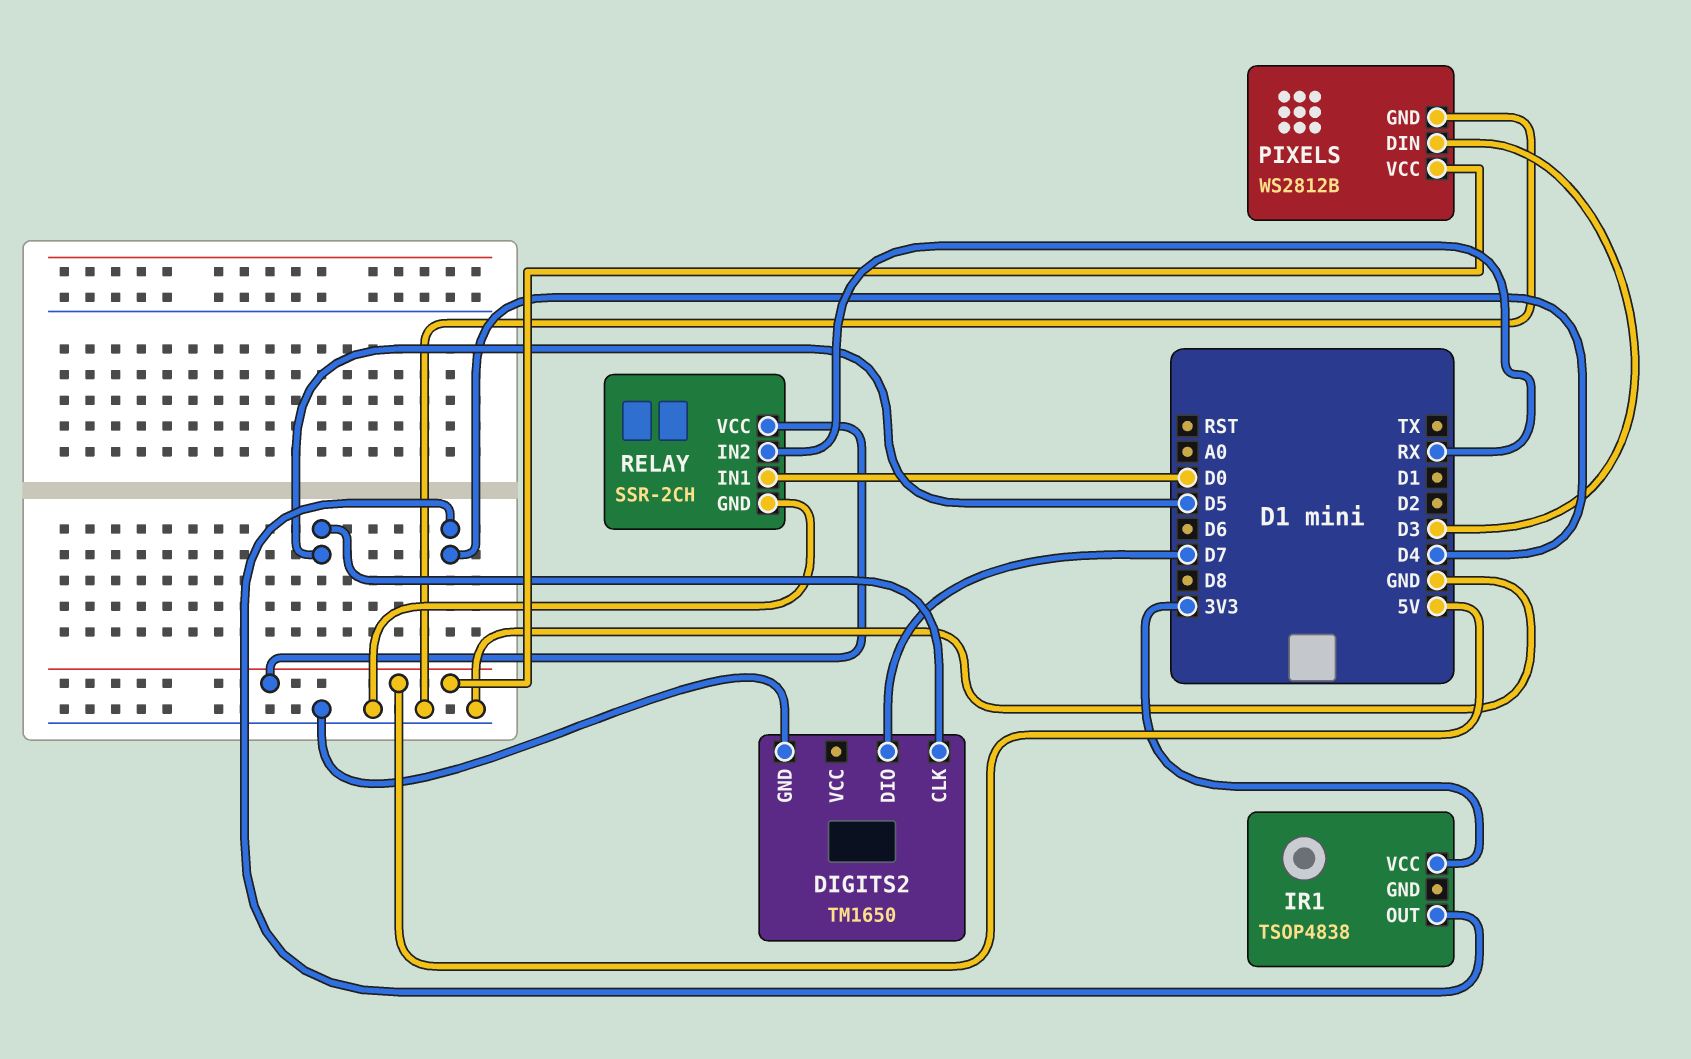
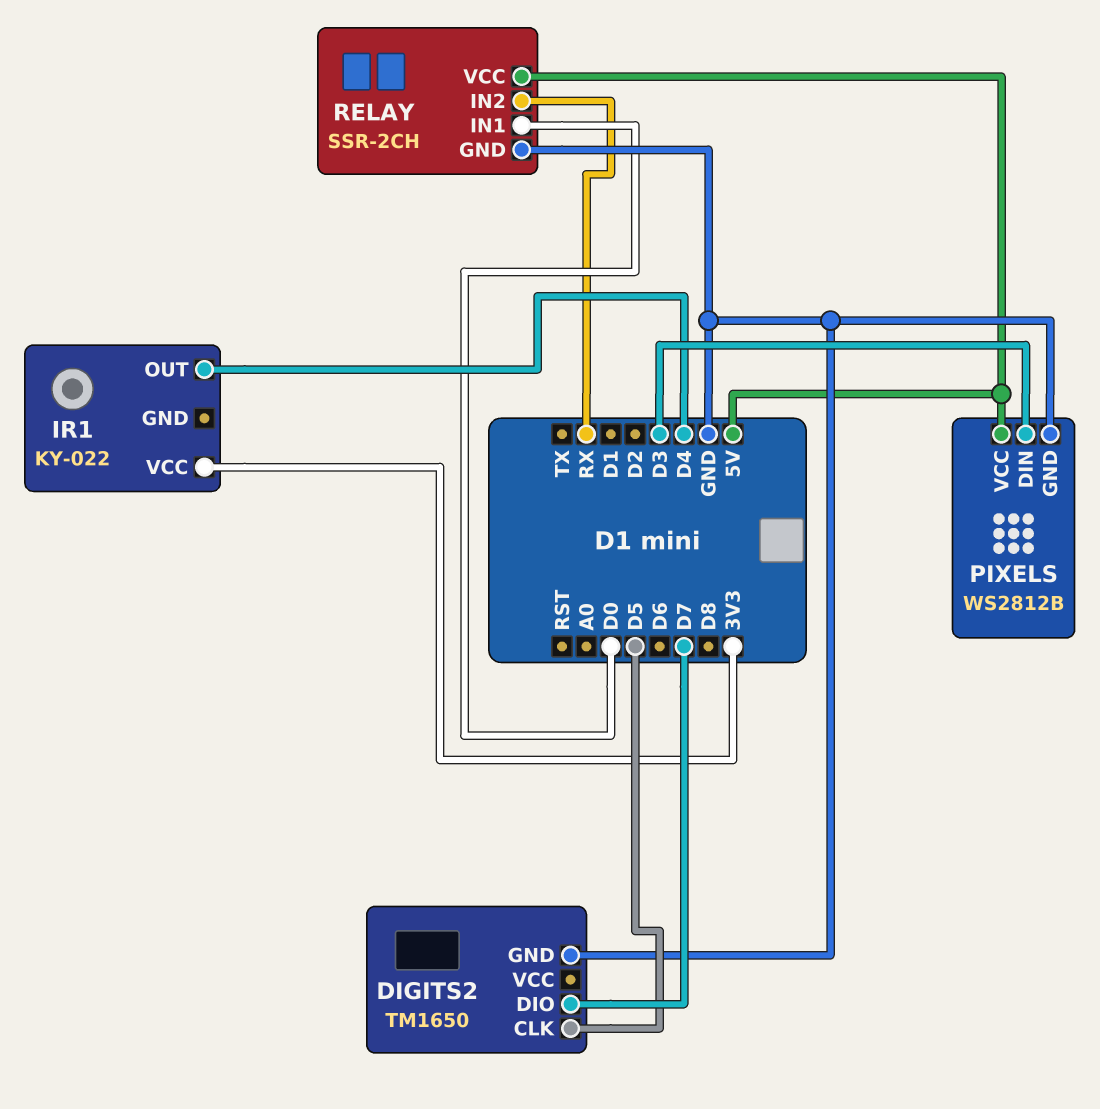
IR1: TSOP4838 -> KY-022

